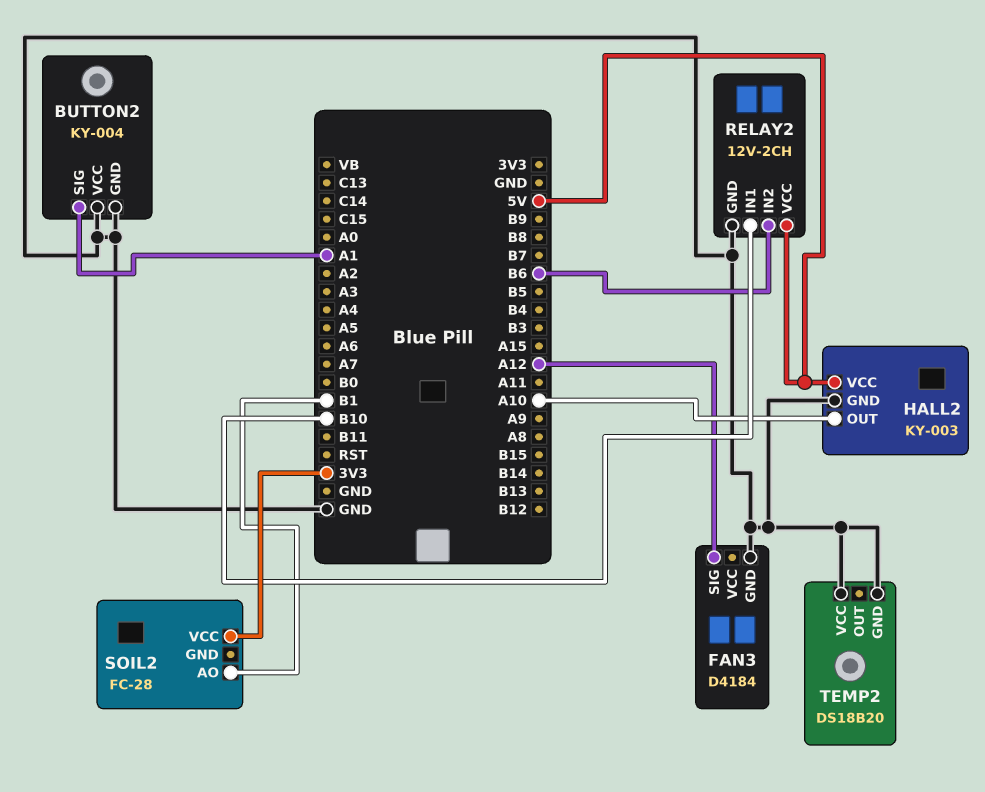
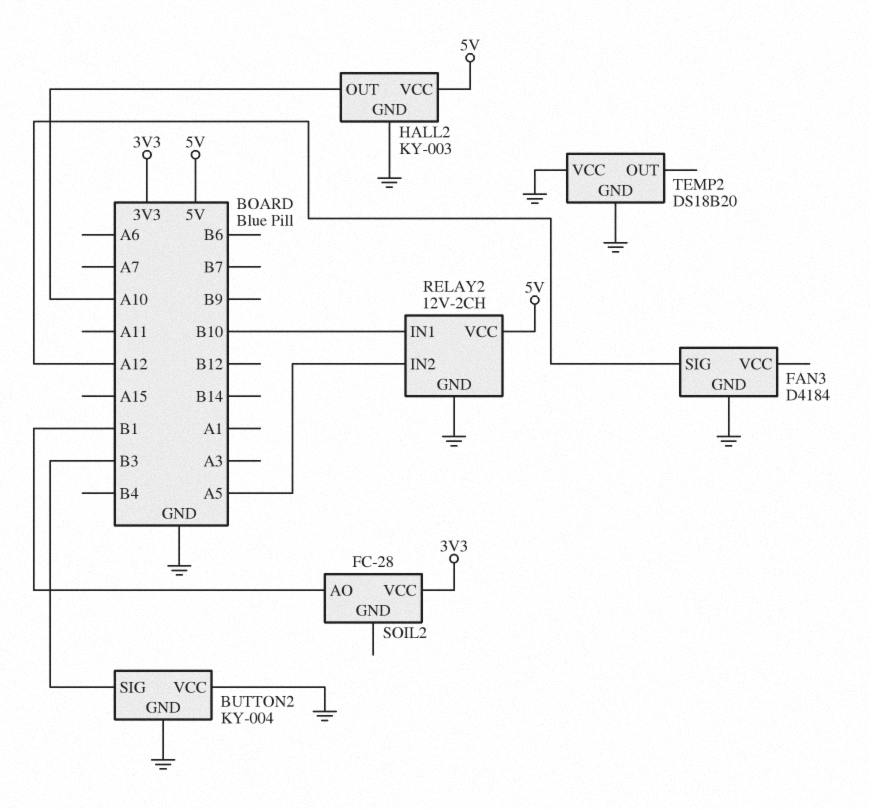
BUTTON2 pin SIG: A1 -> B3
RELAY2 pin IN2: B6 -> A5

